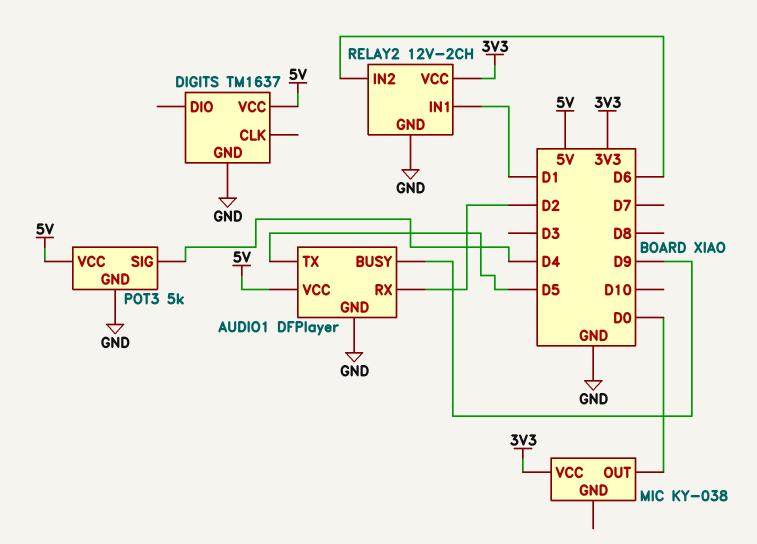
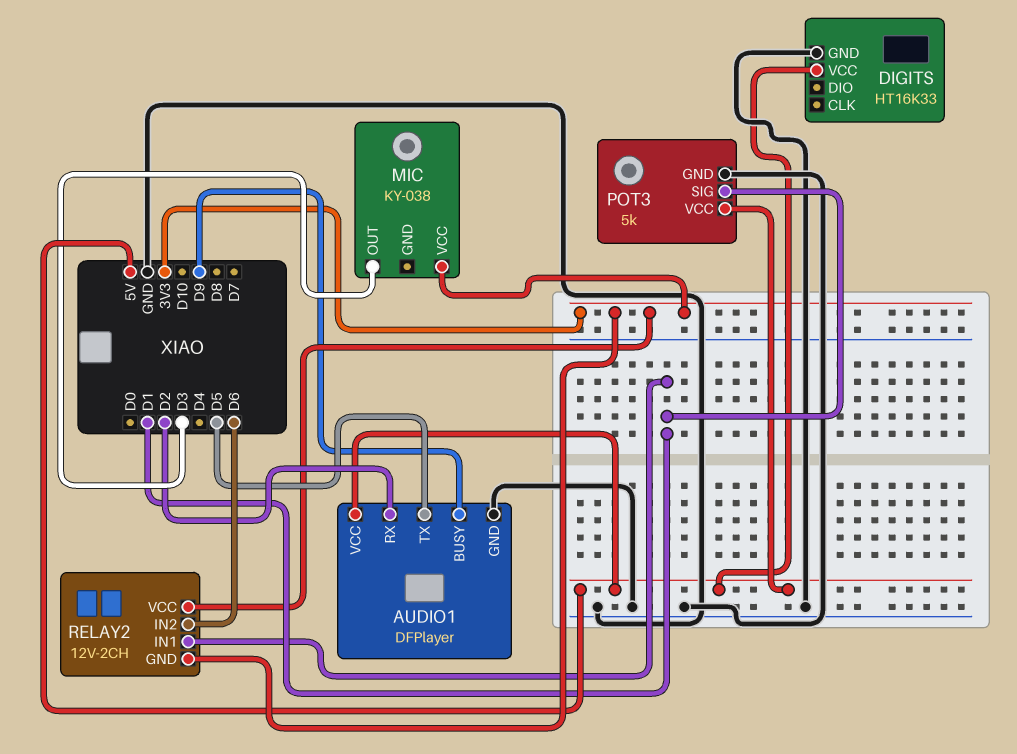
DIGITS: TM1637 -> HT16K33
MIC pin OUT: D0 -> D3
POT3 pin SIG: D4 -> D1
RELAY2 pin GND: GND -> 3V3

